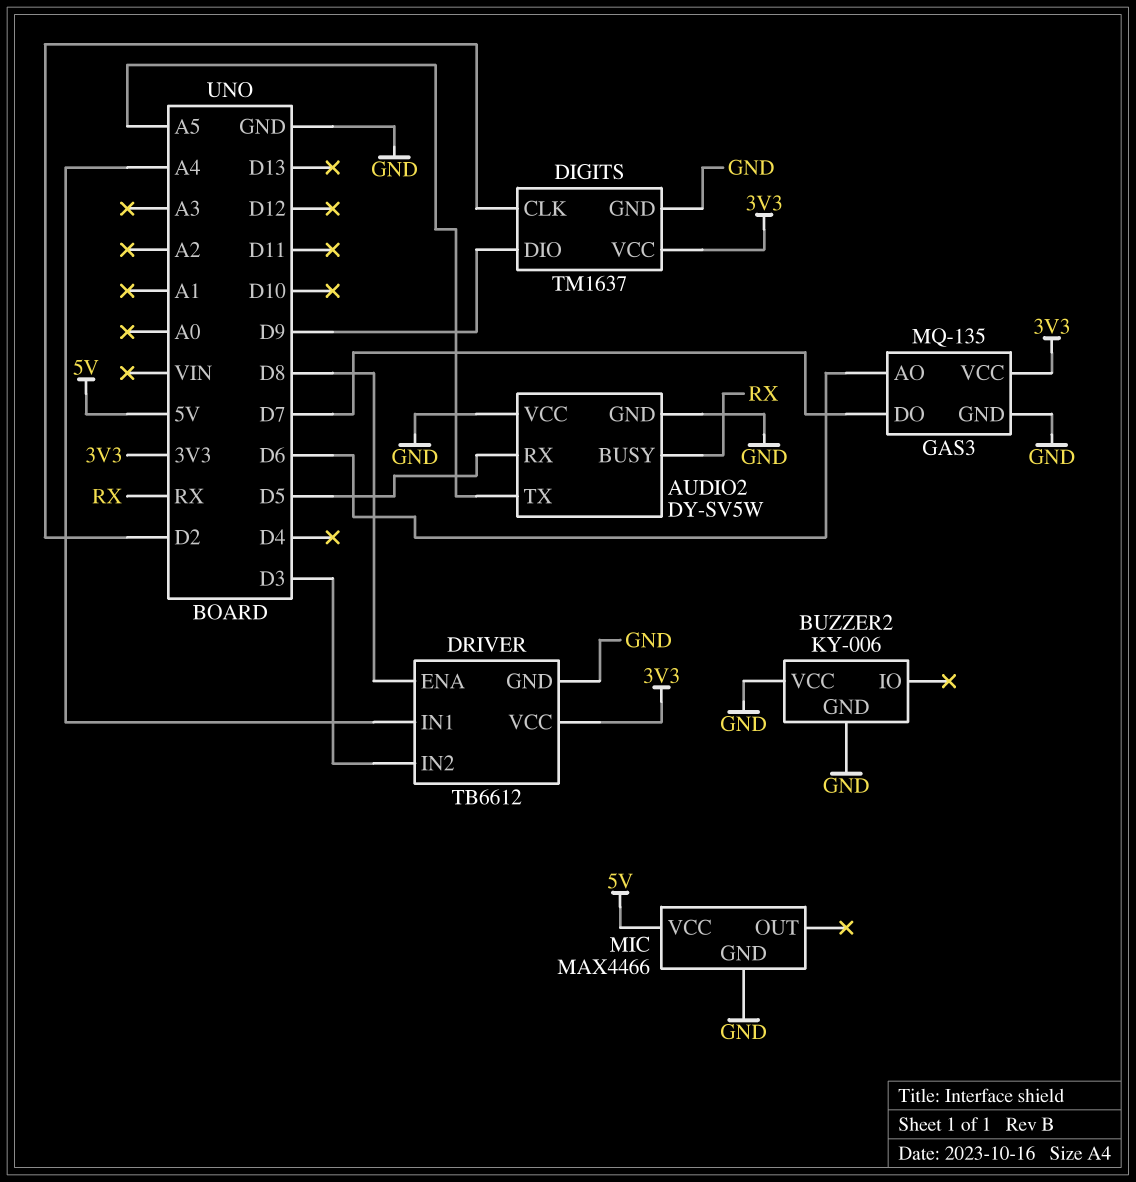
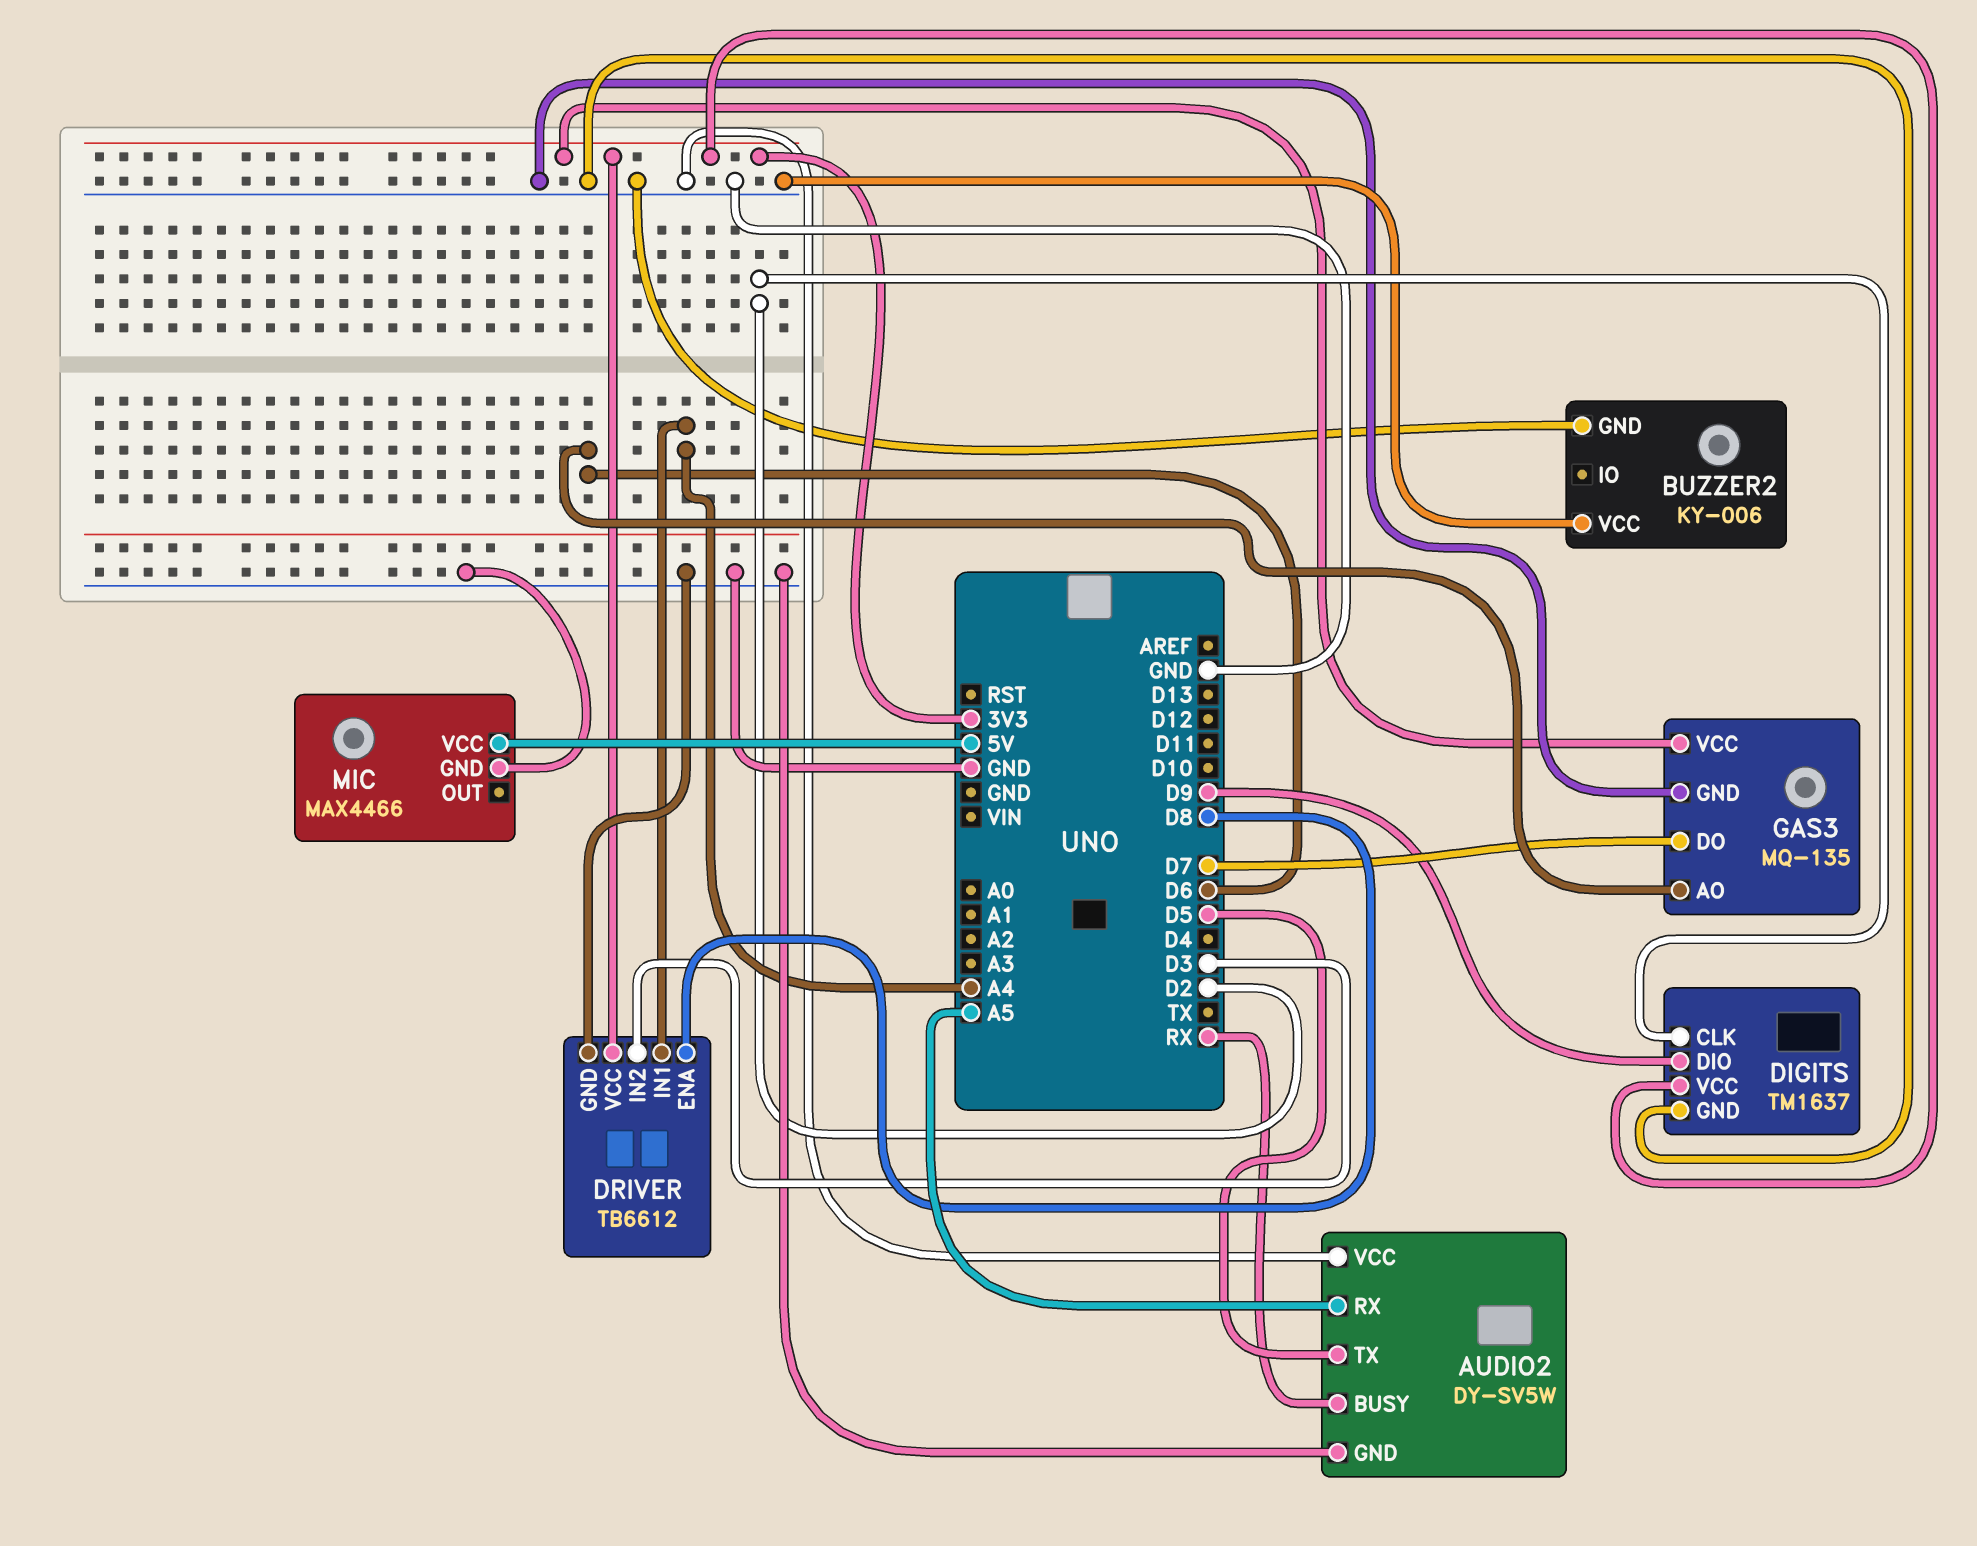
AUDIO2 pin RX: D5 -> A5
AUDIO2 pin TX: A5 -> D5

